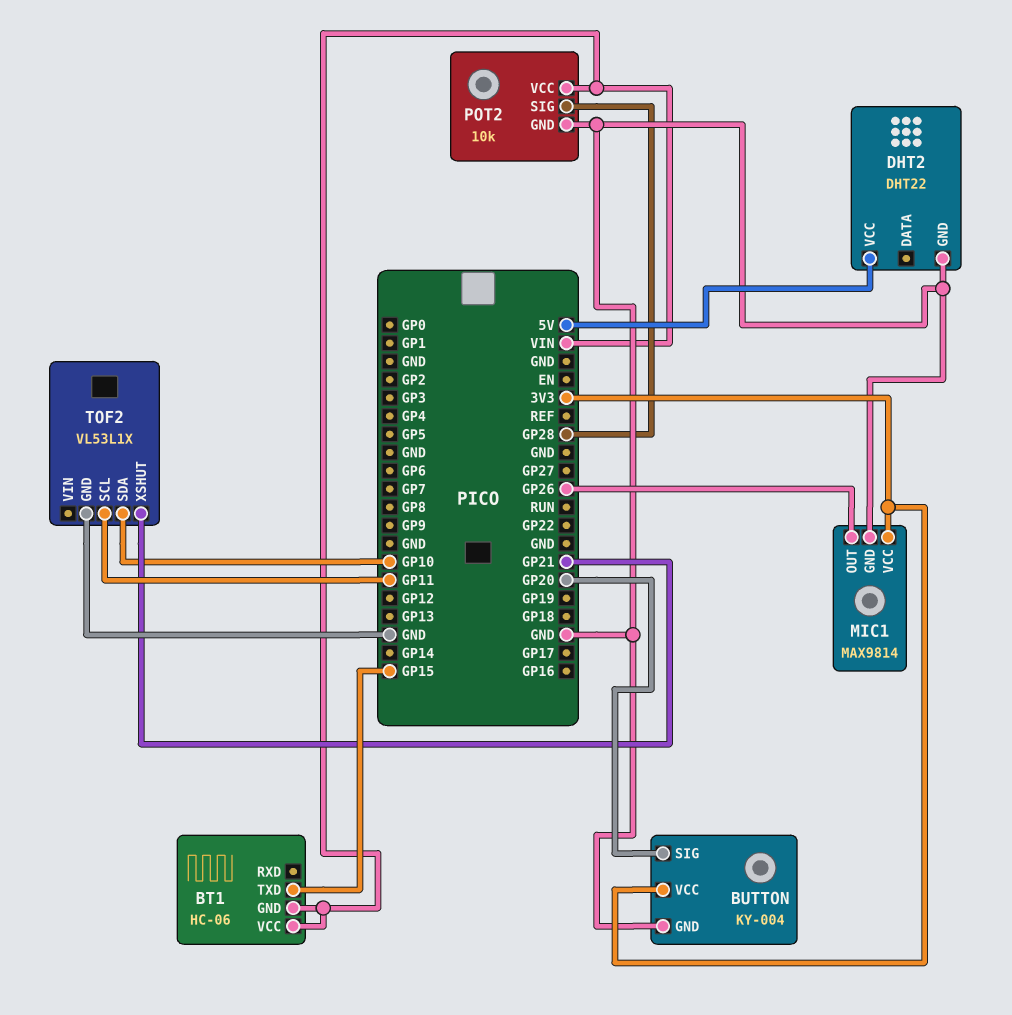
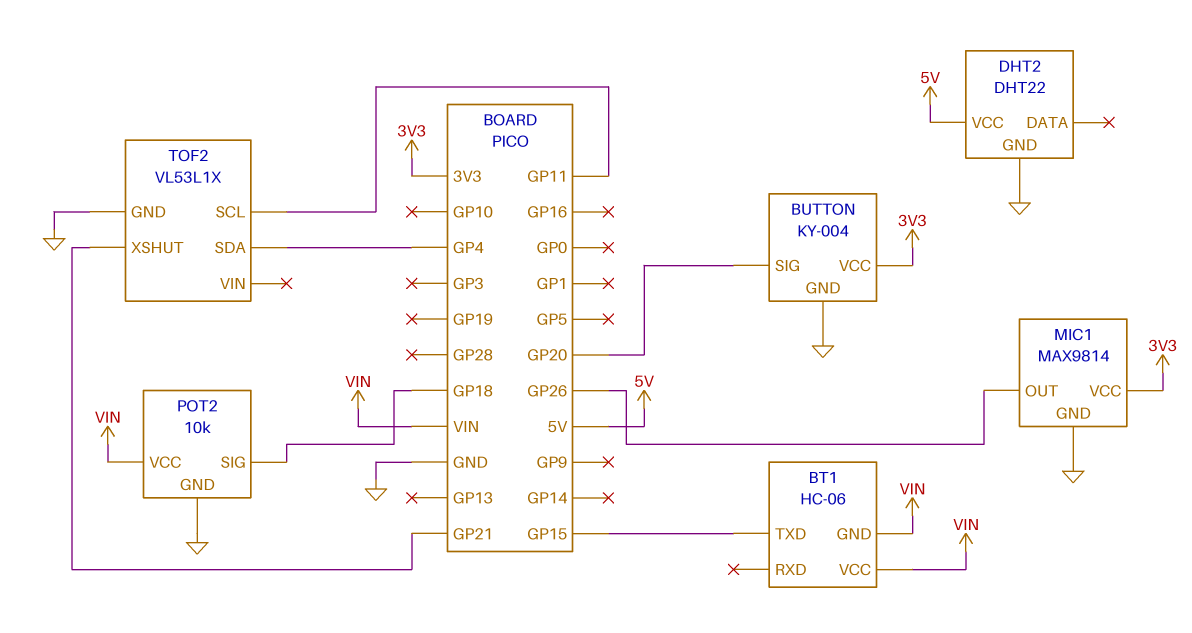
POT2 pin SIG: GP28 -> GP18
TOF2 pin SDA: GP10 -> GP4

